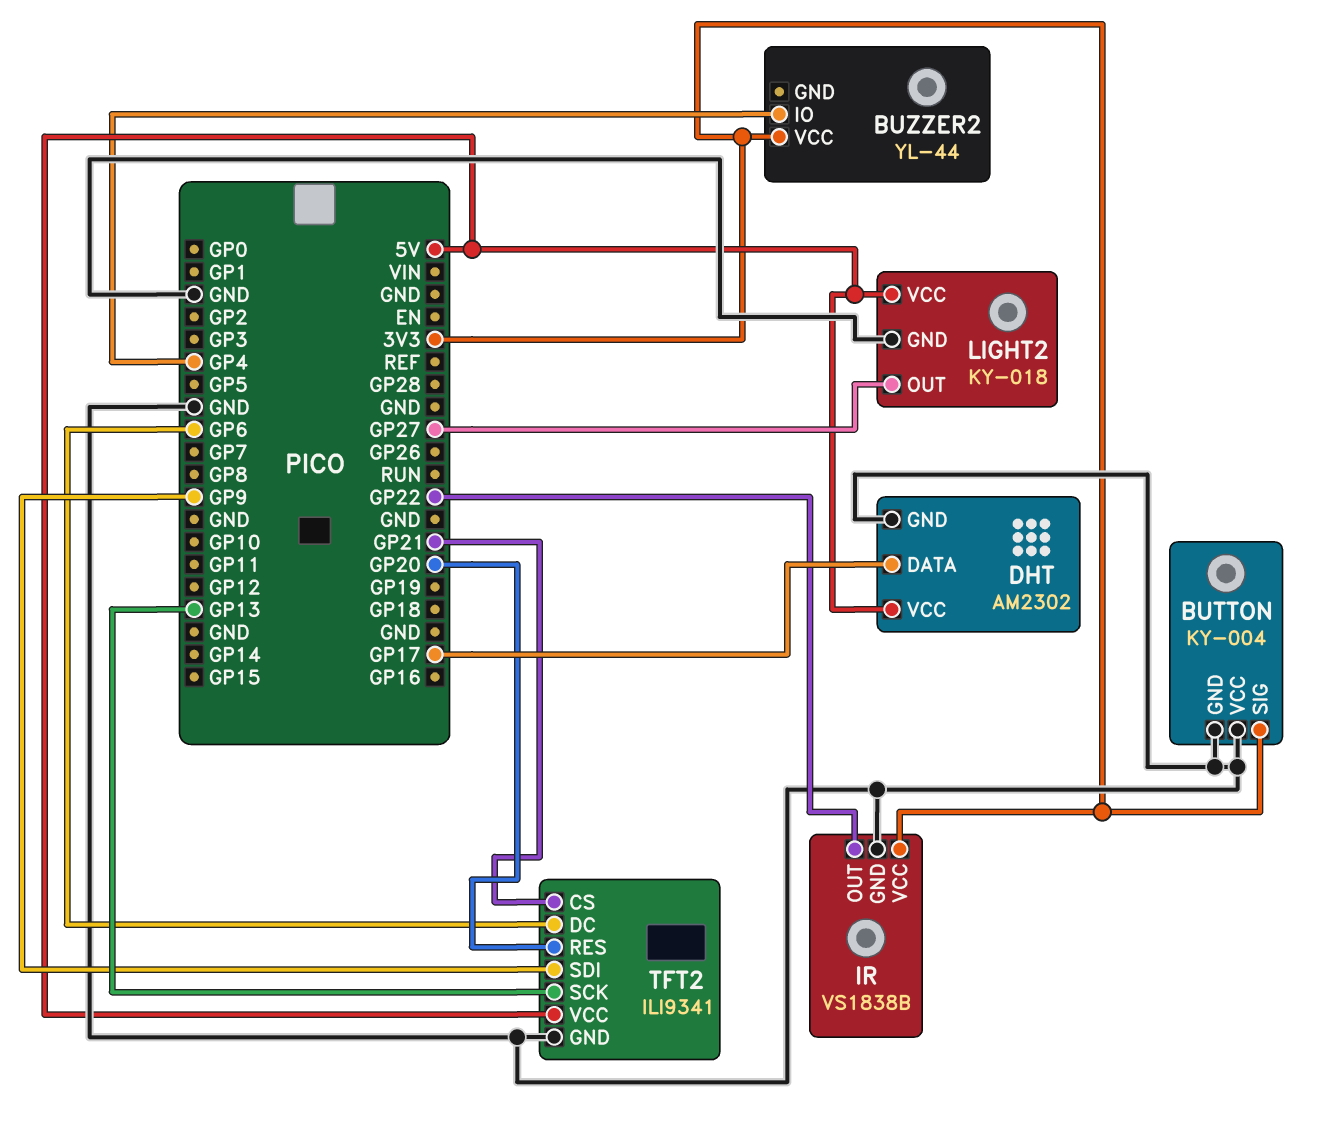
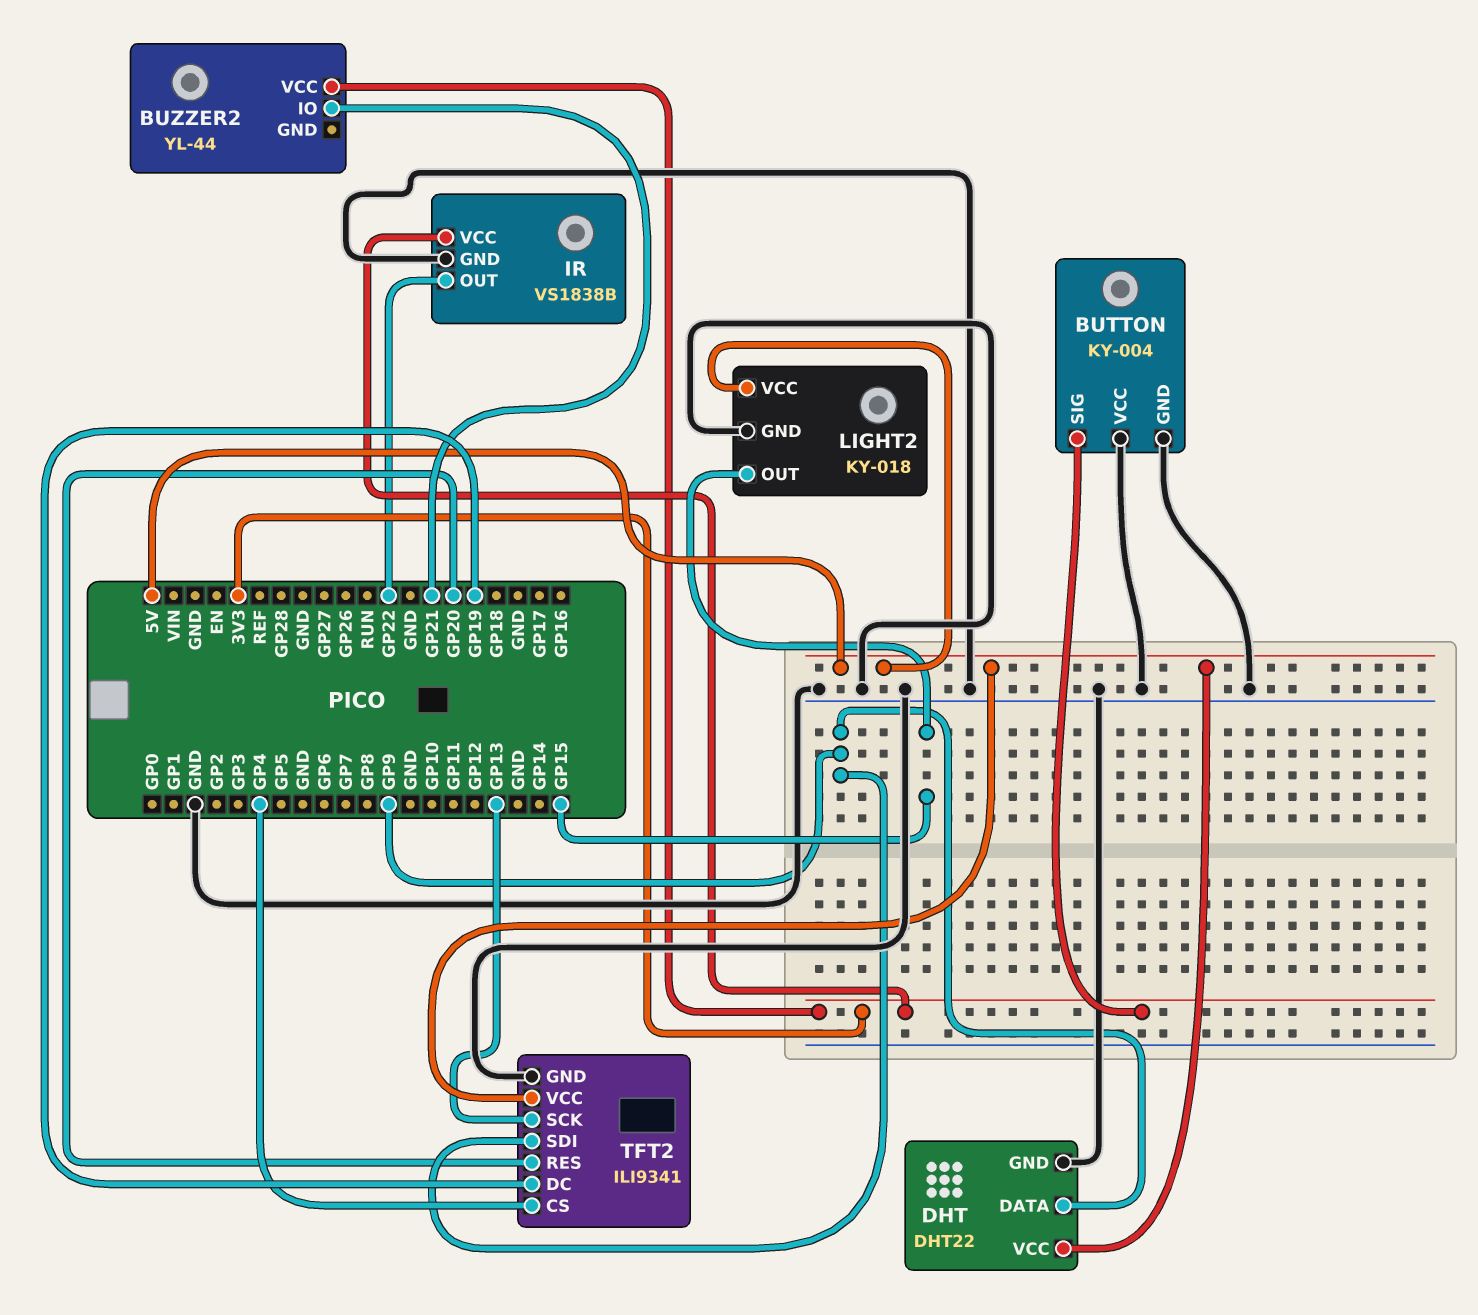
BUZZER2 pin IO: GP4 -> GP21
DHT: AM2302 -> DHT22
DHT pin DATA: GP17 -> GP9
LIGHT2 pin OUT: GP27 -> GP15
TFT2 pin CS: GP21 -> GP4
TFT2 pin DC: GP6 -> GP19

